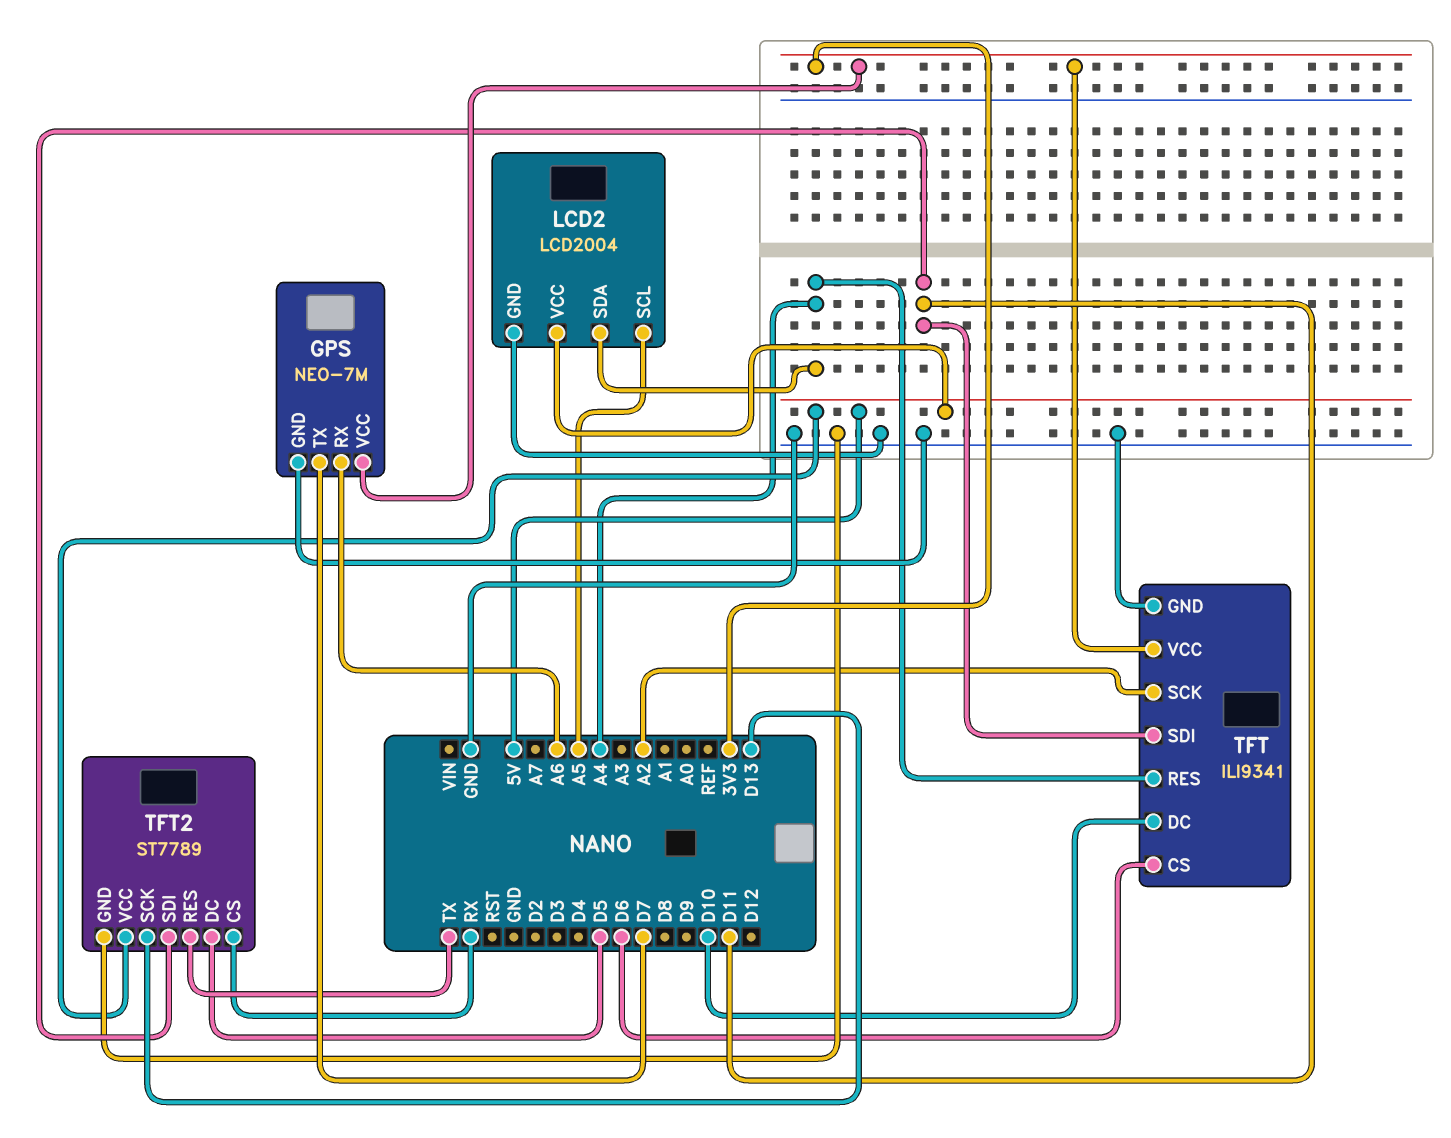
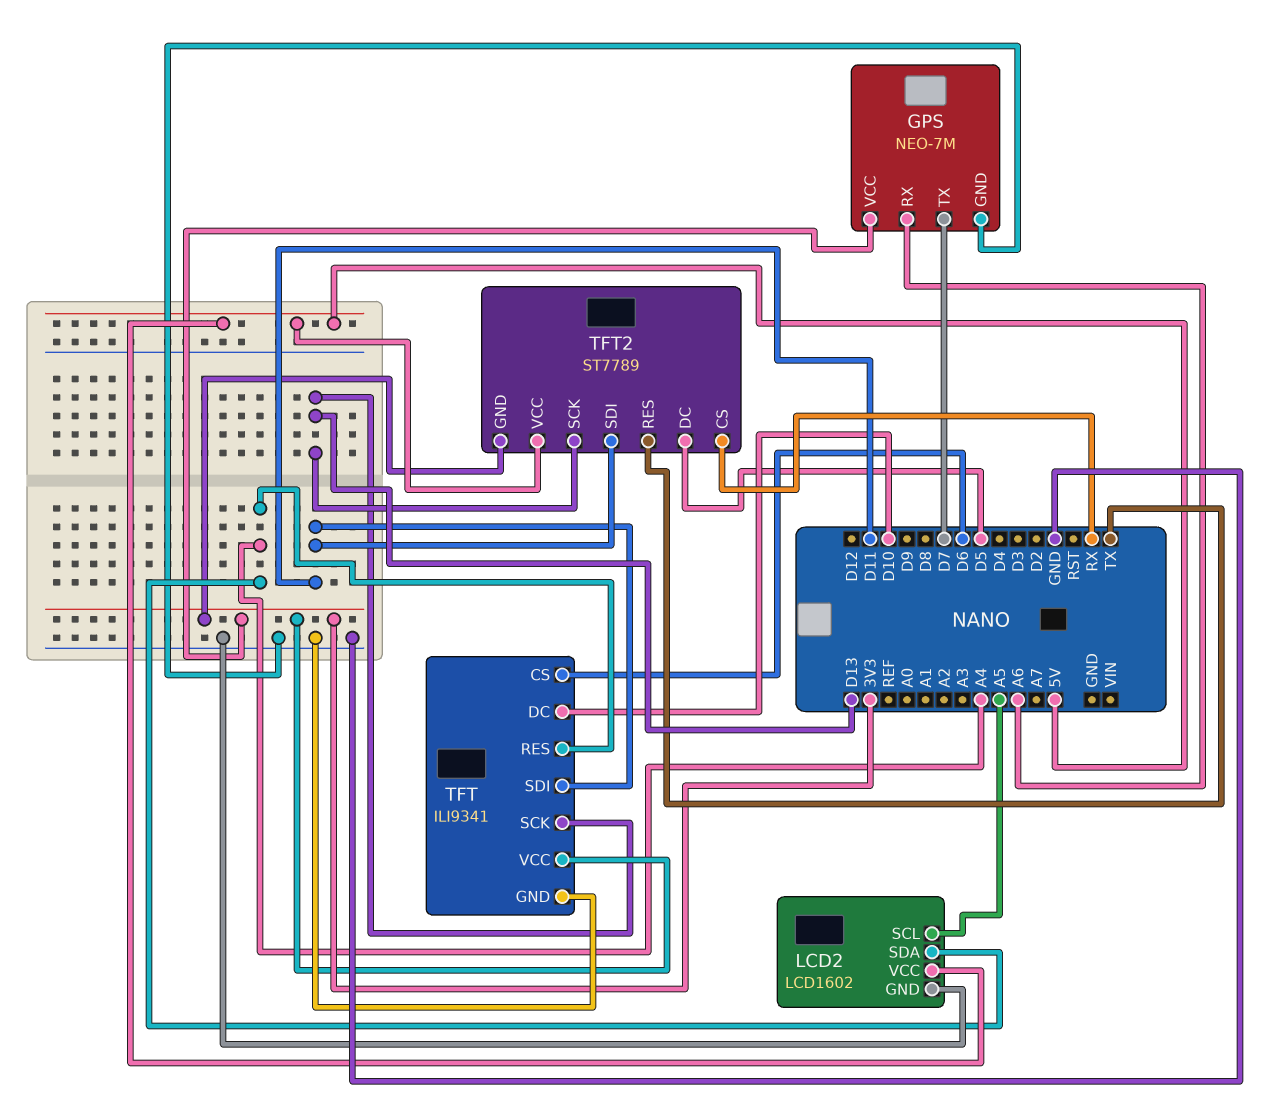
LCD2: LCD2004 -> LCD1602
TFT pin SCK: A2 -> D13
TFT2 pin GND: GND -> 3V3

